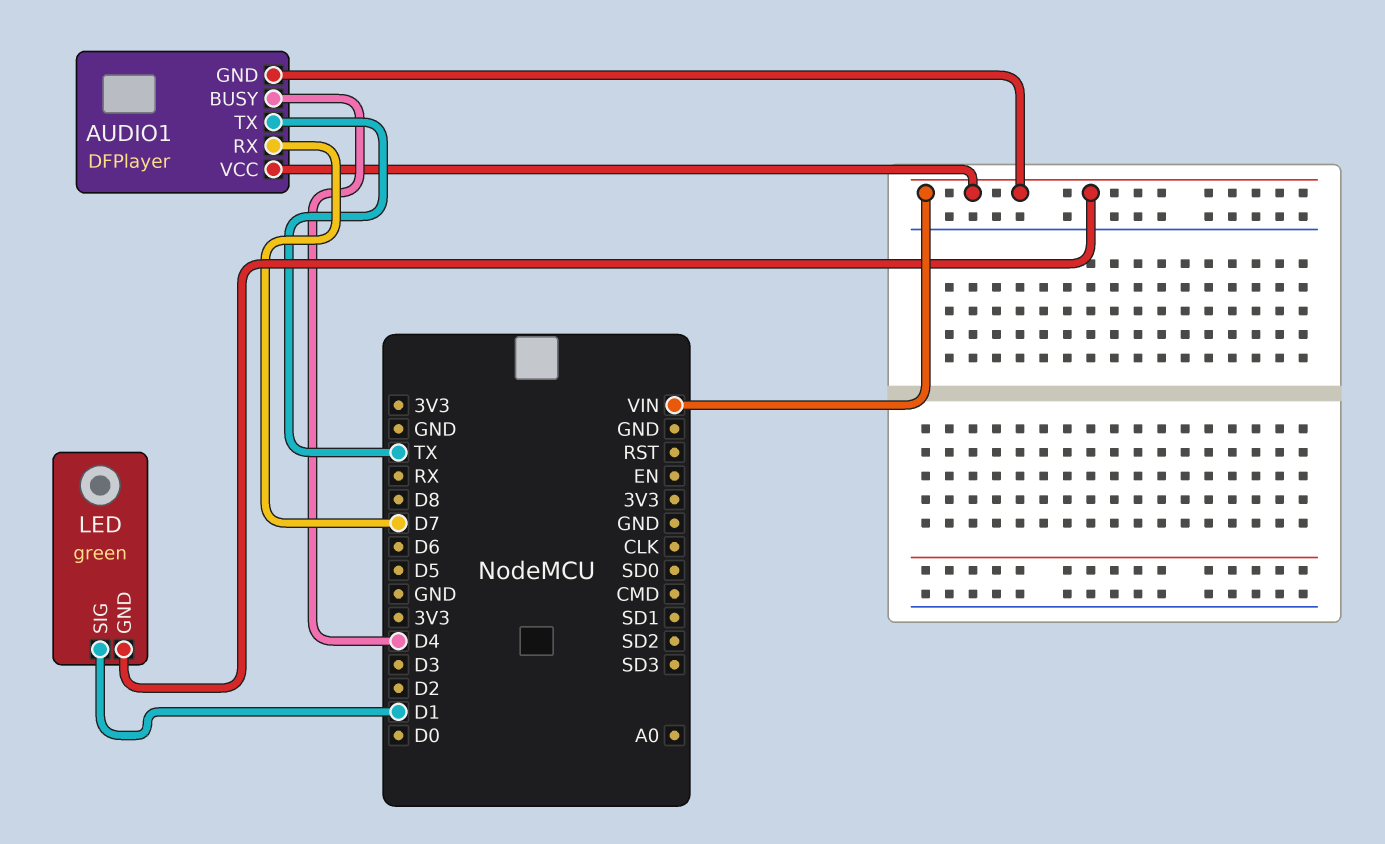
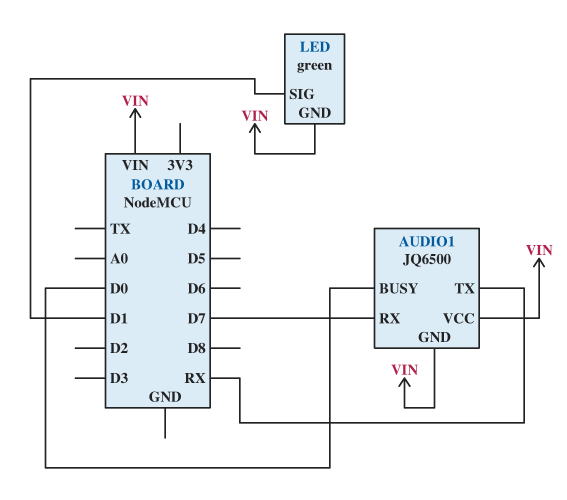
AUDIO1: DFPlayer -> JQ6500
AUDIO1 pin BUSY: D4 -> D0
AUDIO1 pin TX: TX -> RX

